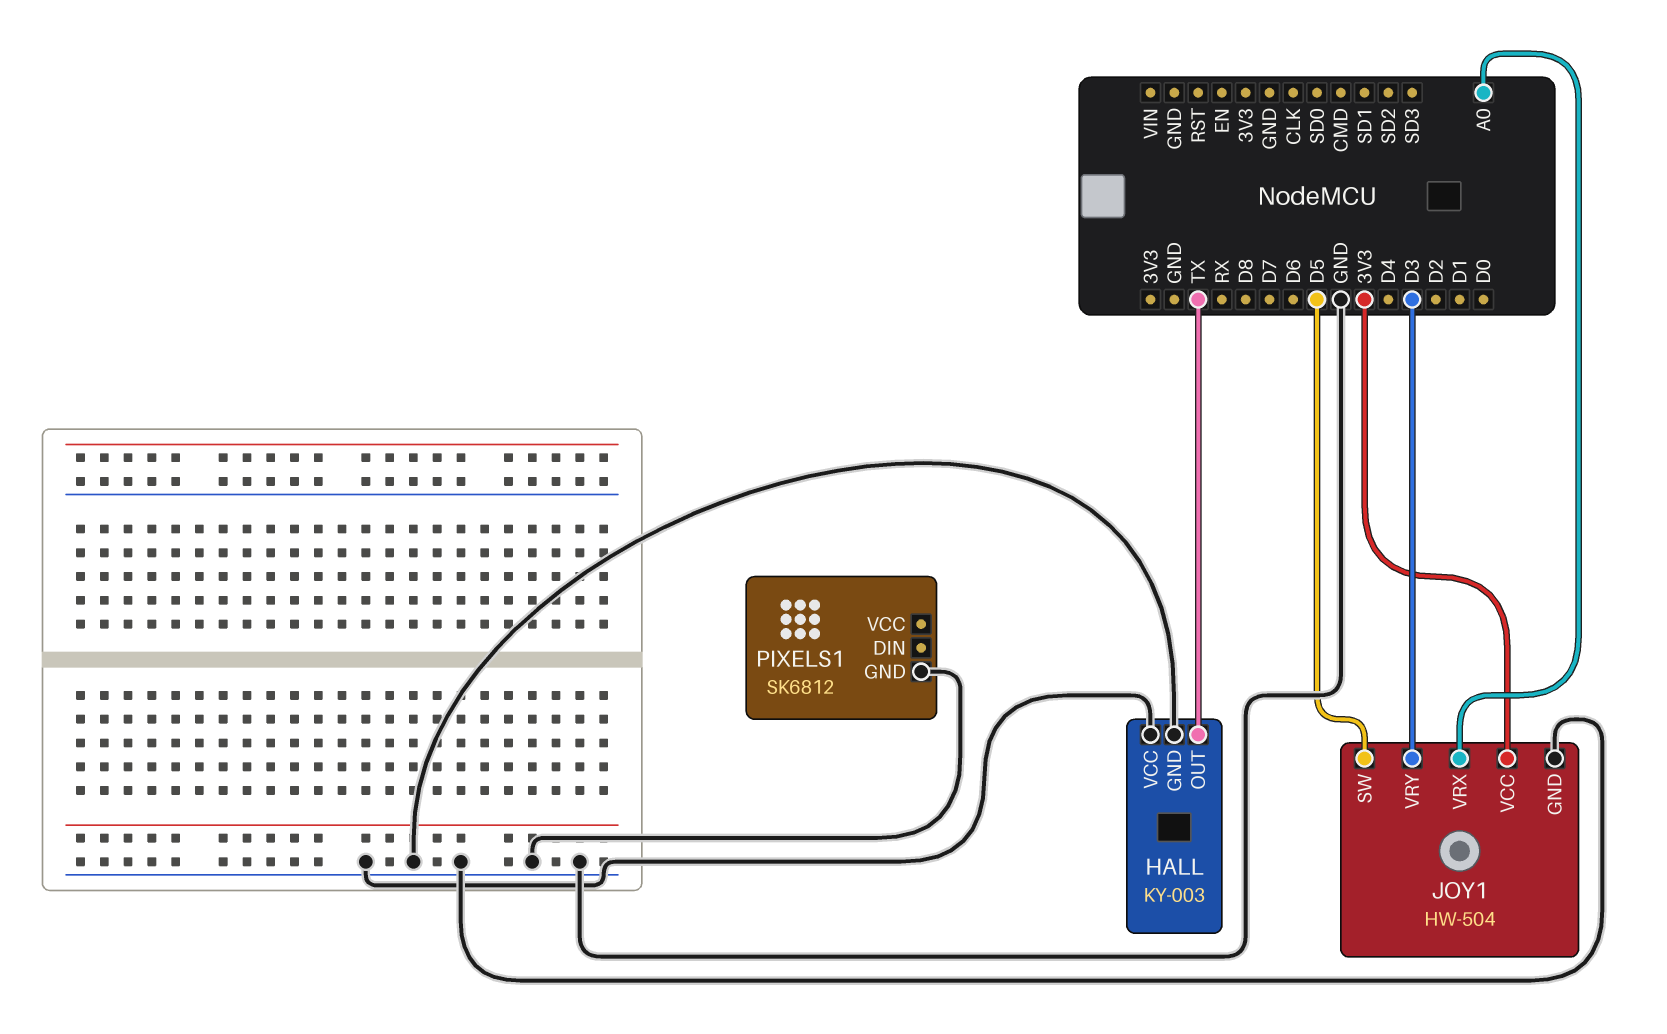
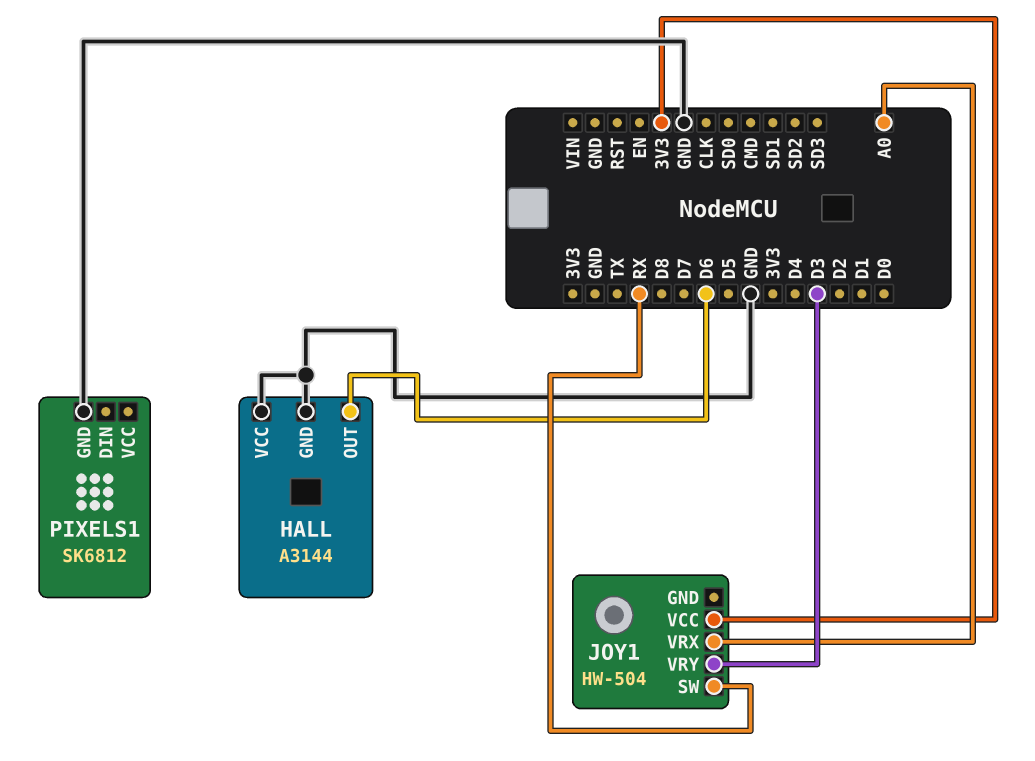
HALL: KY-003 -> A3144
HALL pin OUT: TX -> D6
JOY1 pin GND: GND -> none
JOY1 pin SW: D5 -> RX

